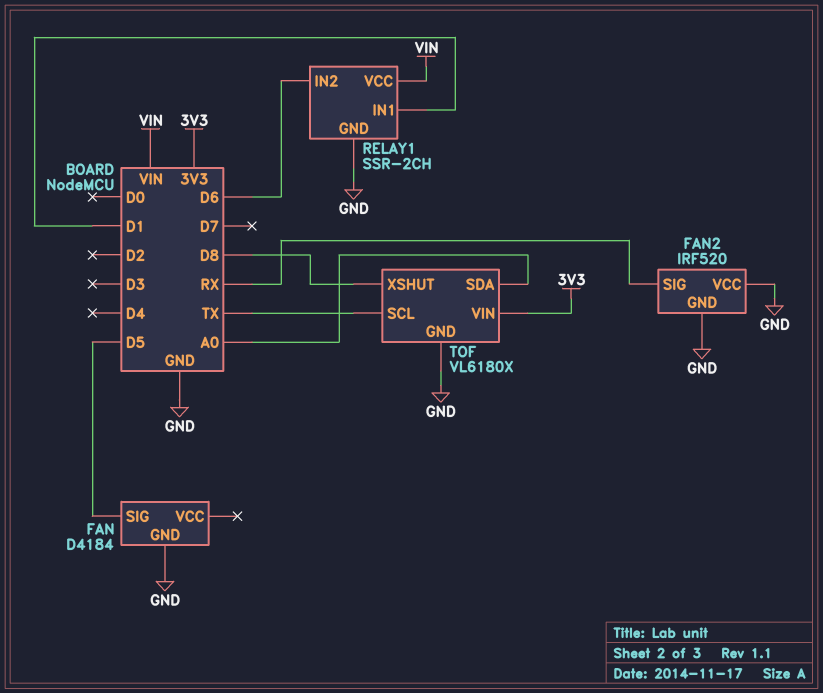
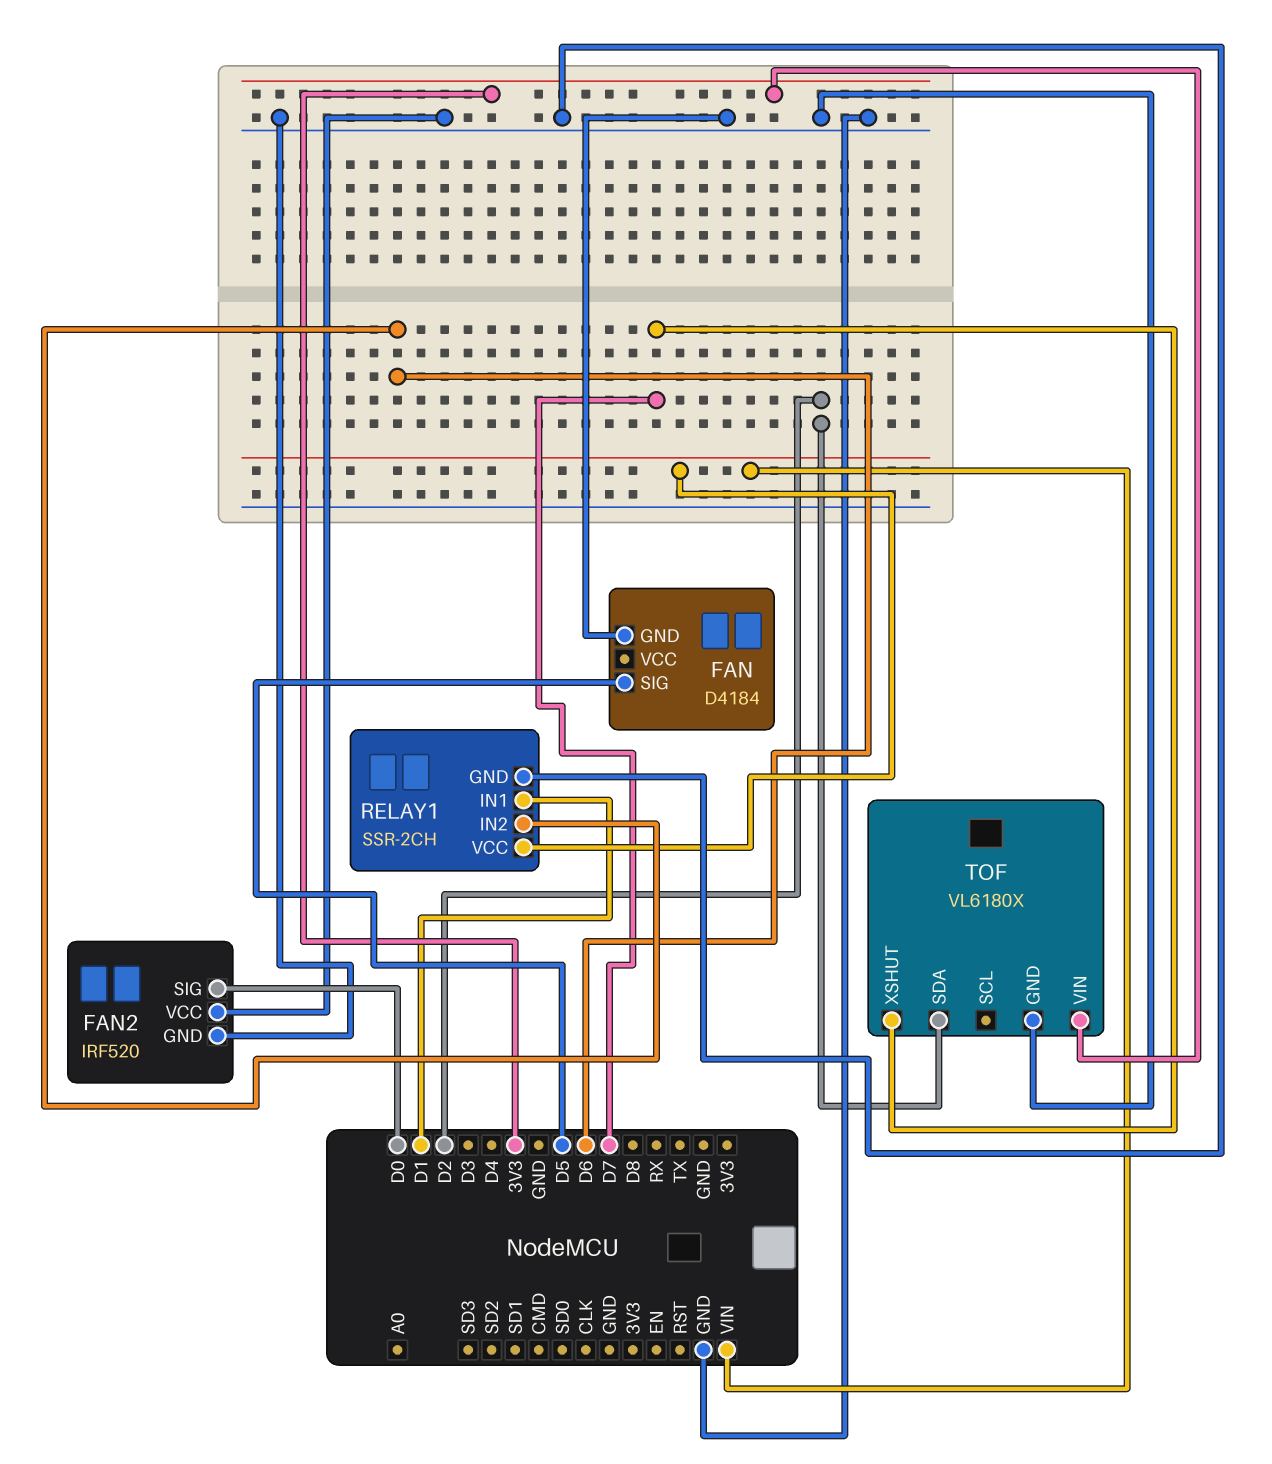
FAN2 pin SIG: RX -> D0
TOF pin SCL: TX -> none
TOF pin SDA: A0 -> D2
TOF pin XSHUT: D8 -> D7

